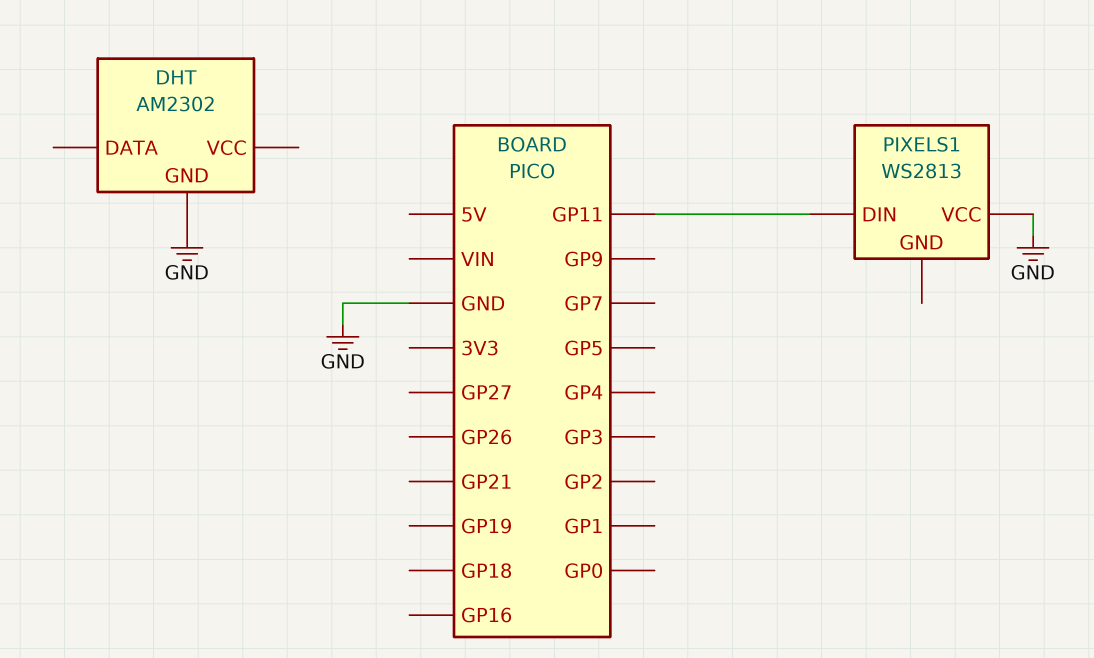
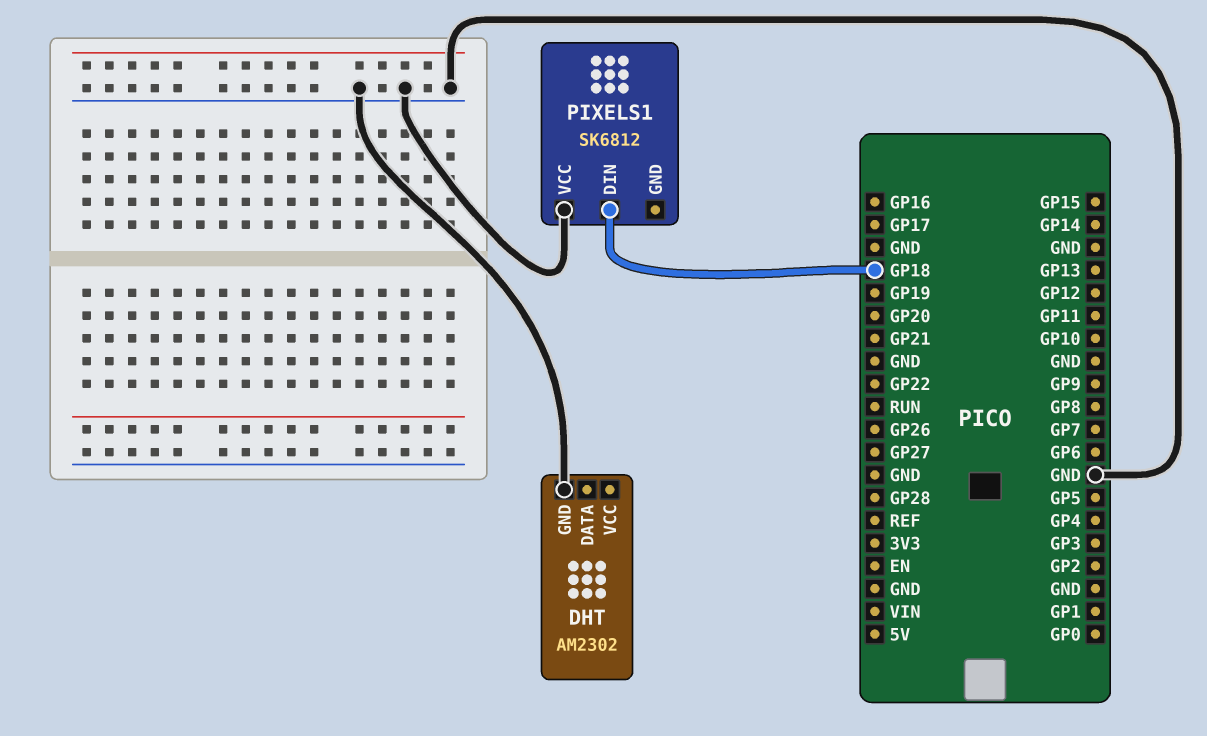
PIXELS1: WS2813 -> SK6812
PIXELS1 pin DIN: GP11 -> GP18

